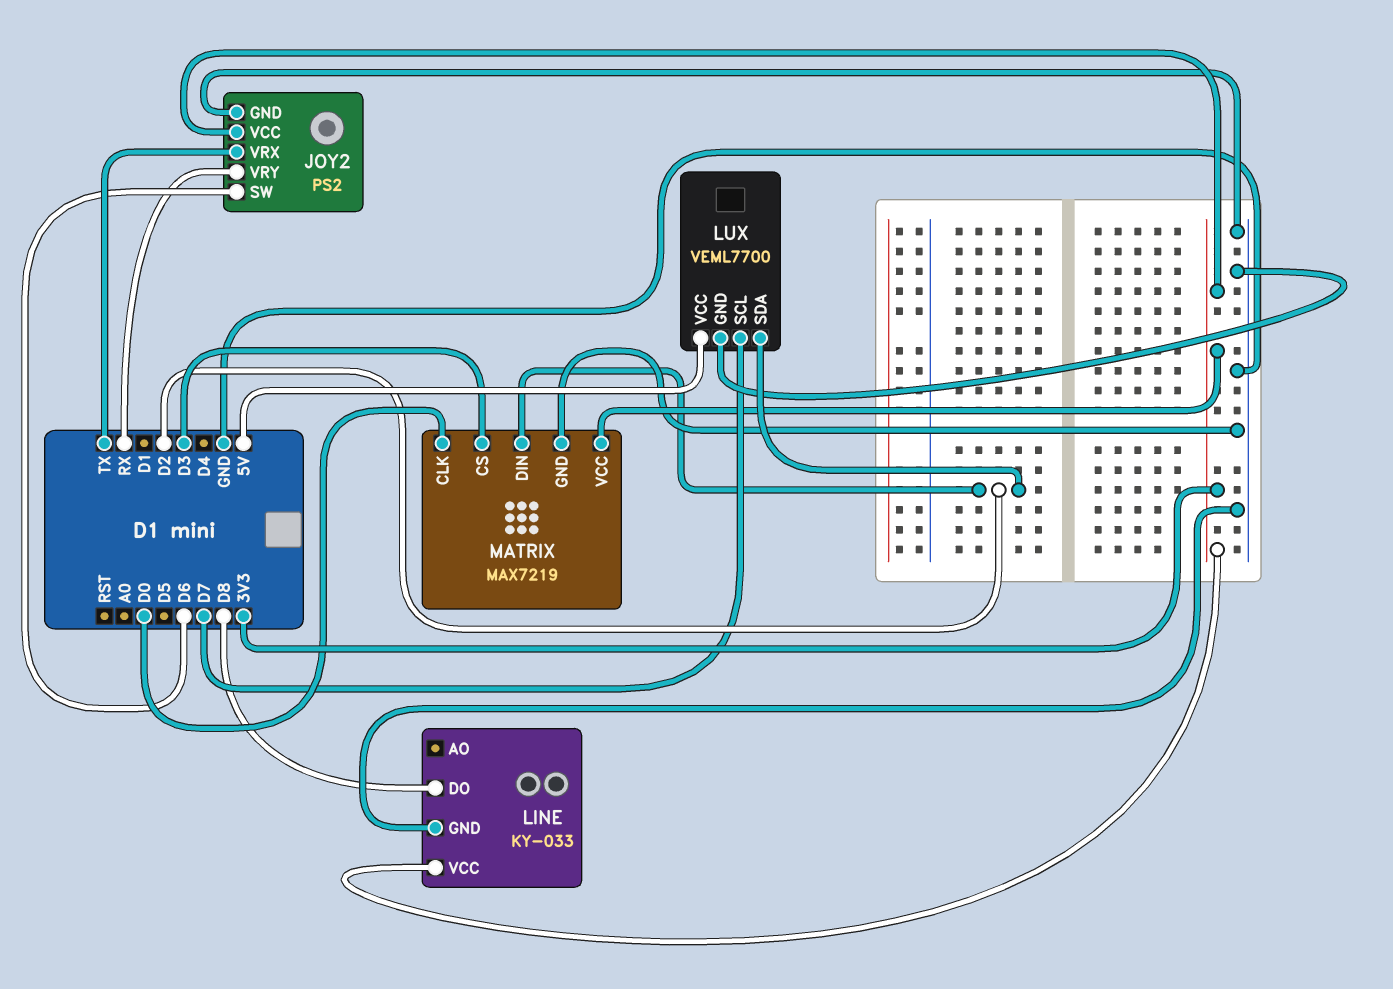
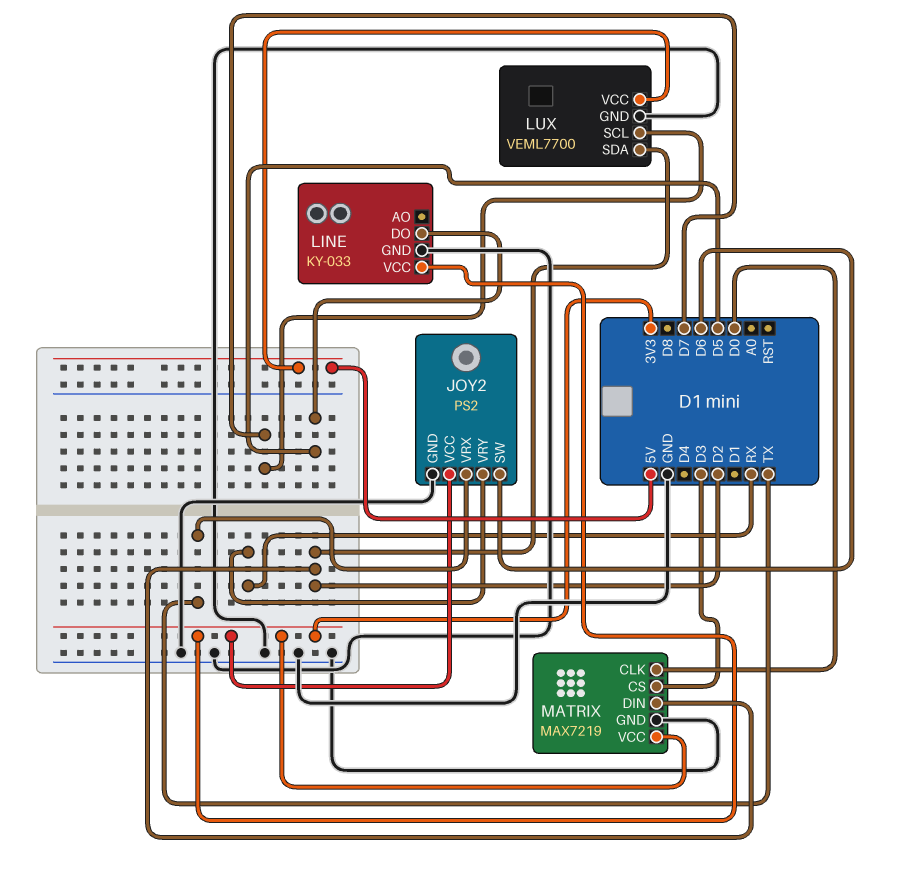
LINE pin DO: D8 -> D5

